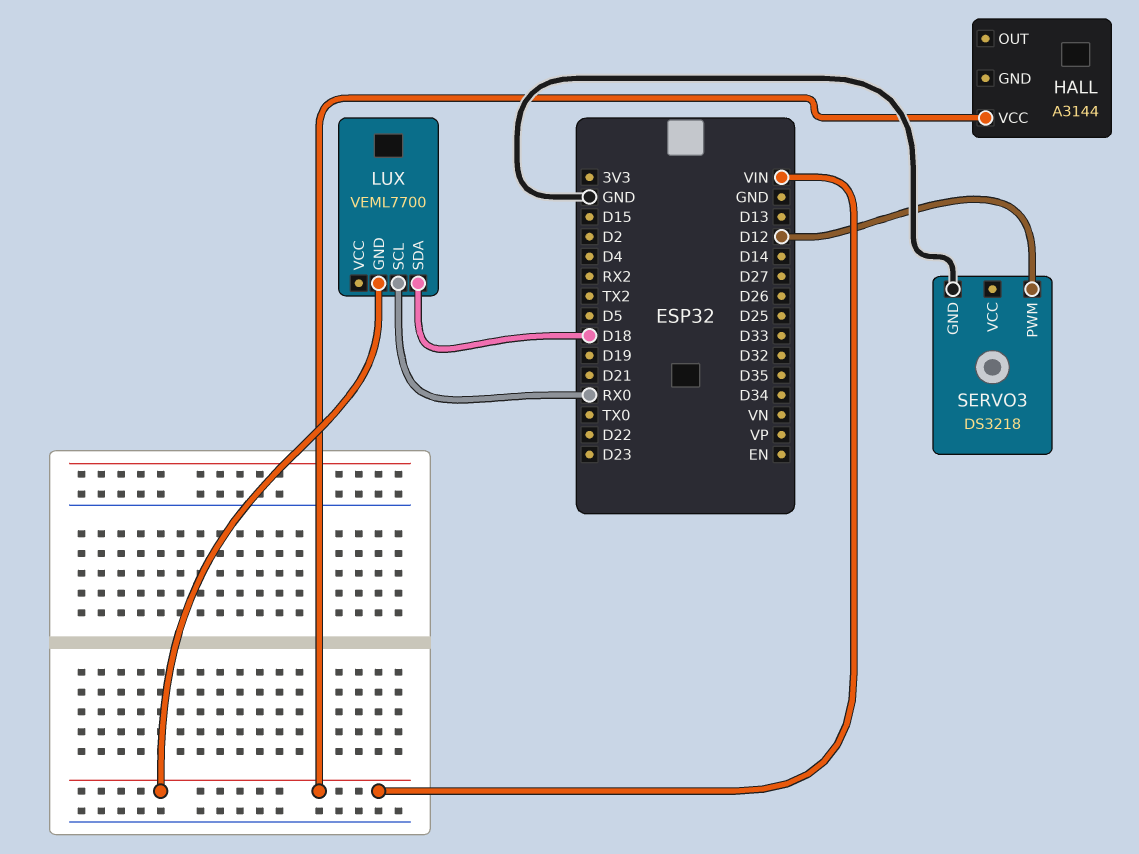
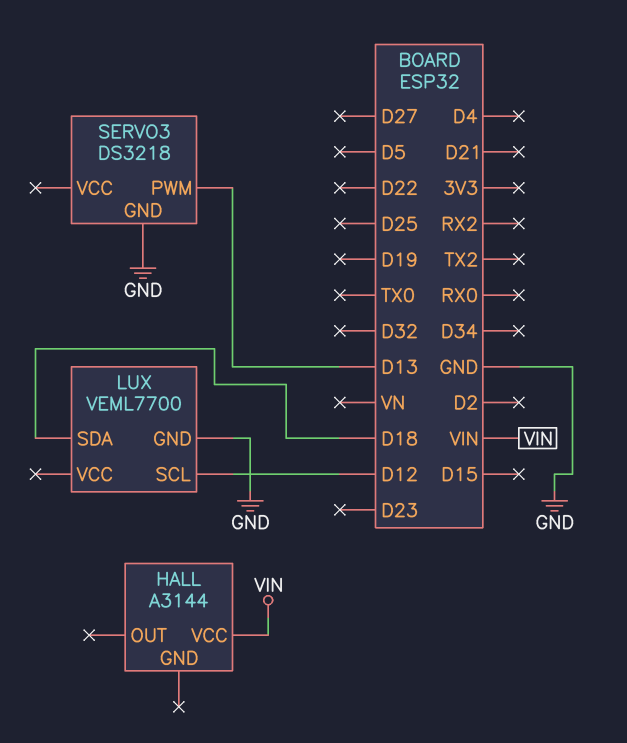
LUX pin GND: VIN -> GND
LUX pin SCL: RX0 -> D12
SERVO3 pin PWM: D12 -> D13

